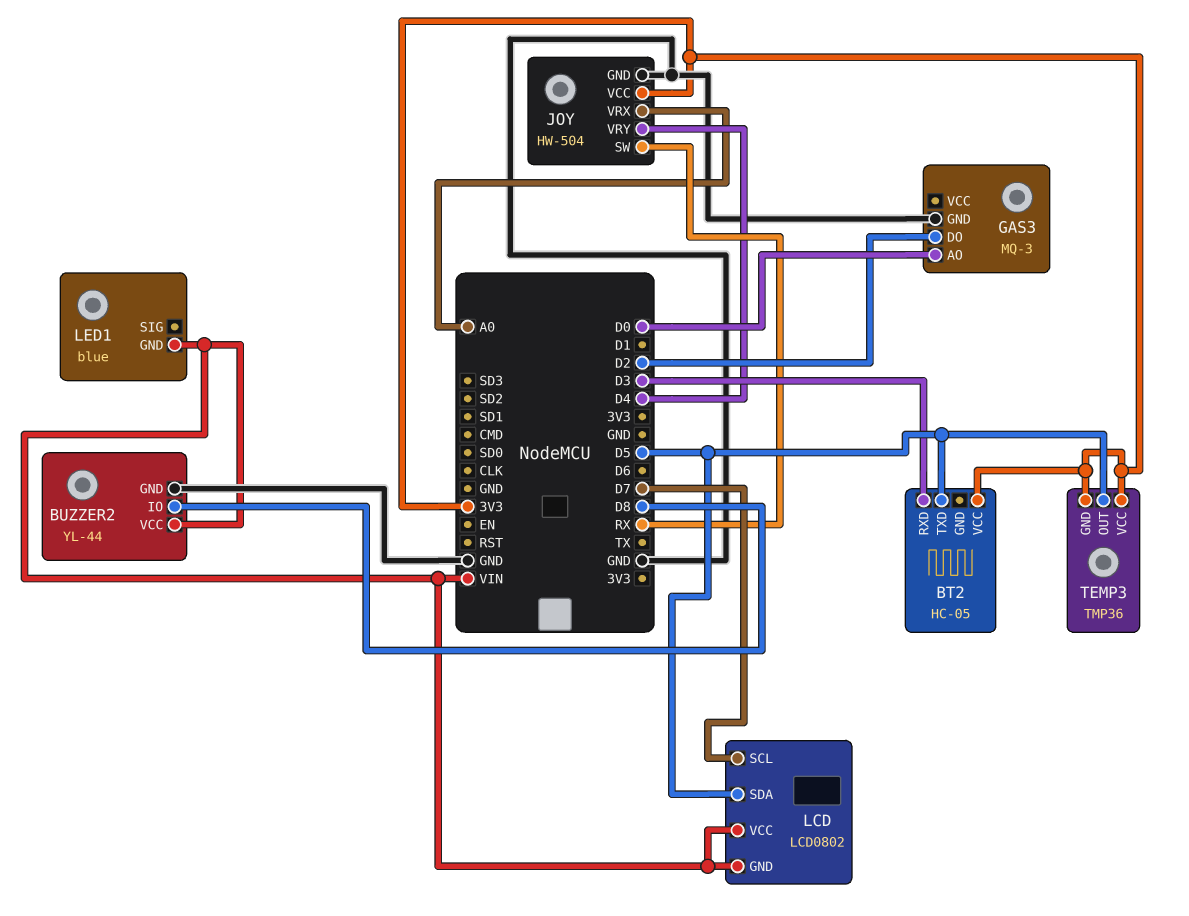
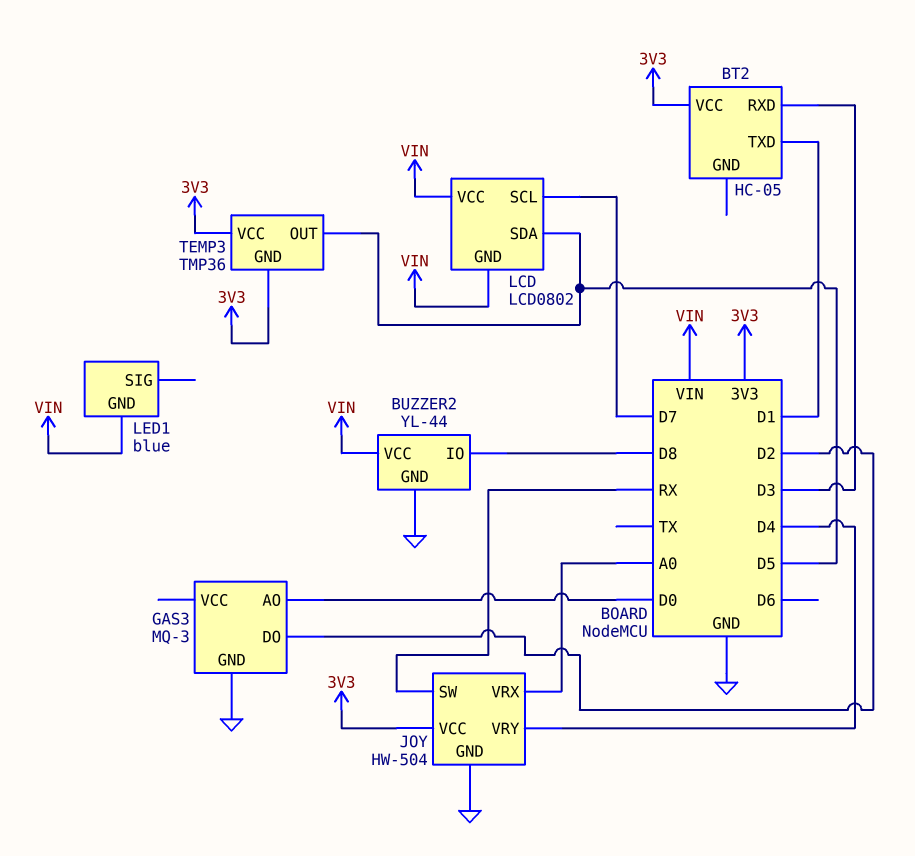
BT2 pin TXD: D5 -> D1

